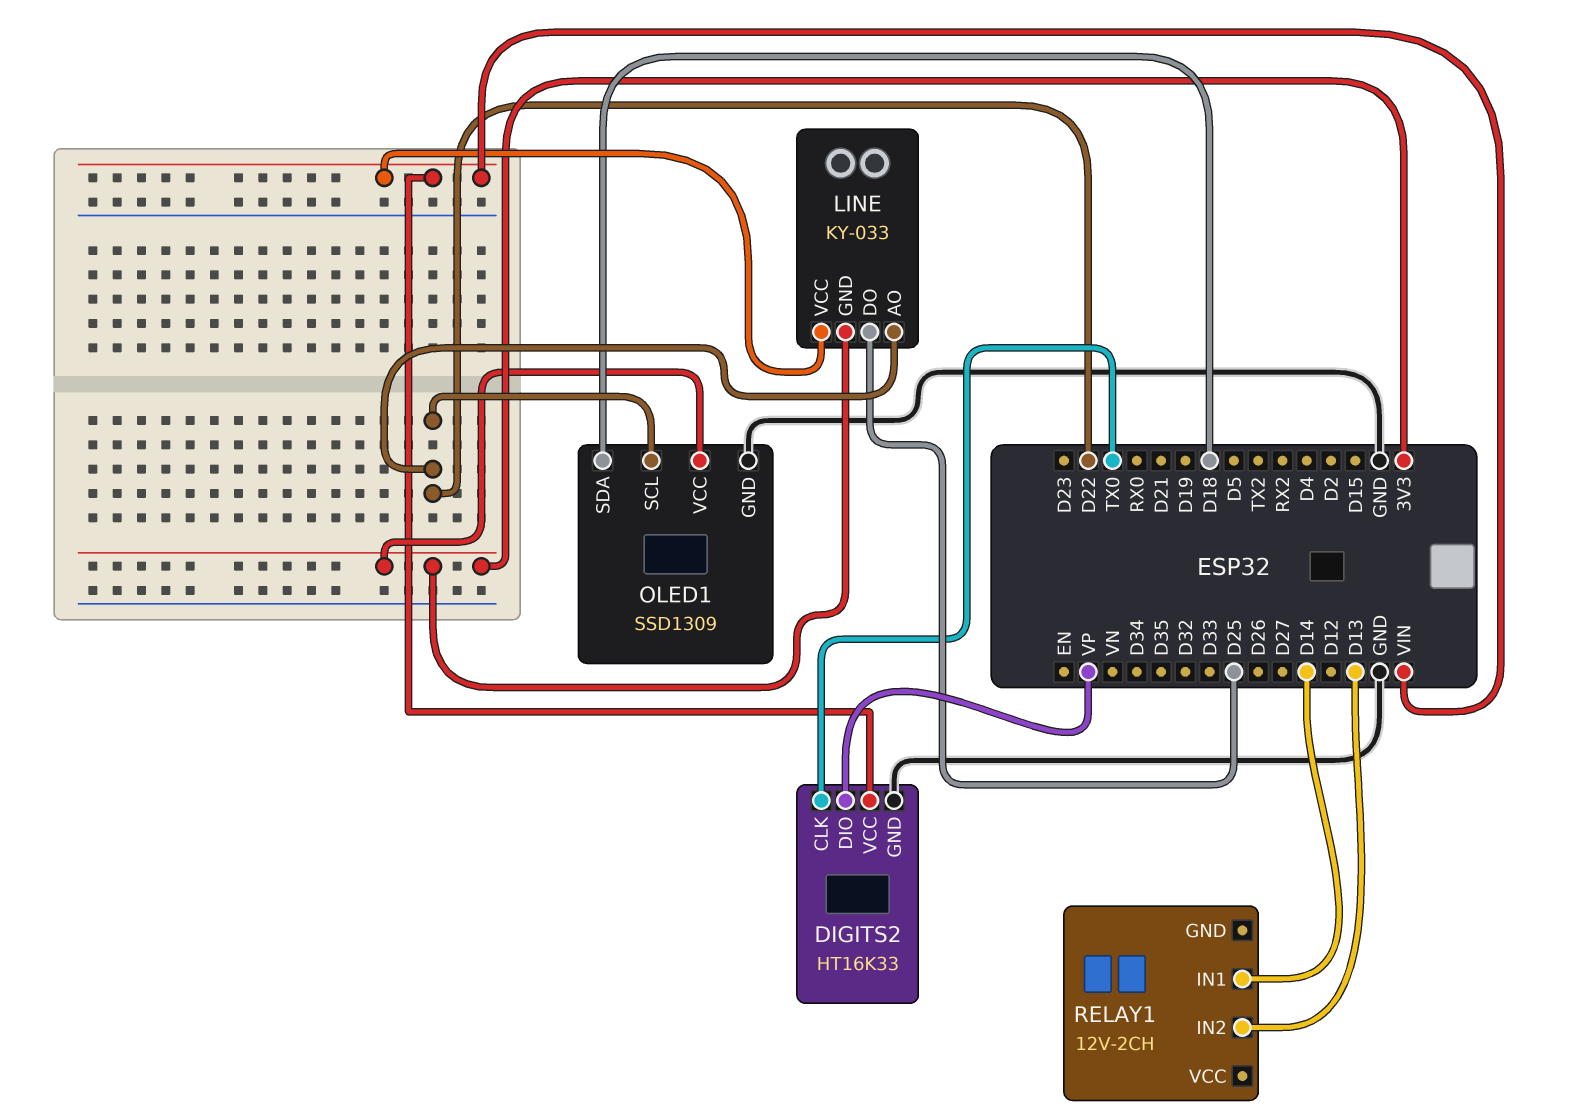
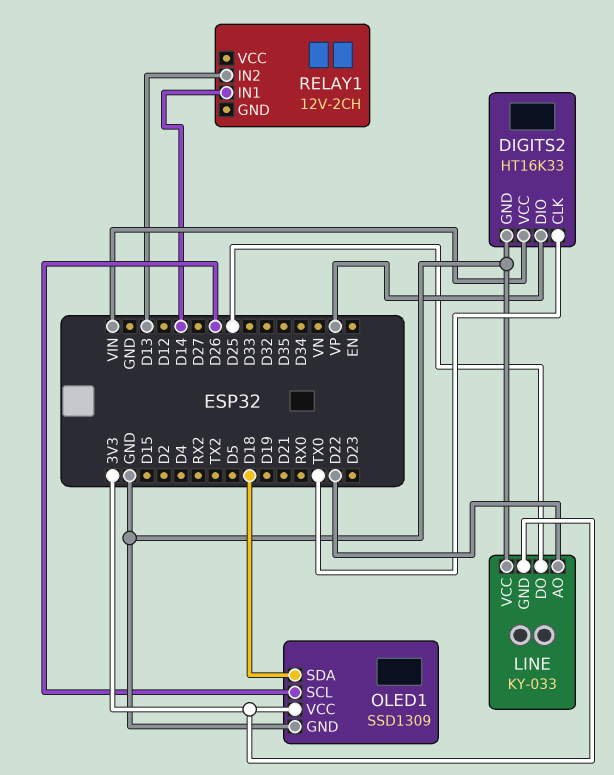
LINE pin VCC: VIN -> GND
OLED1 pin SCL: D22 -> D26

